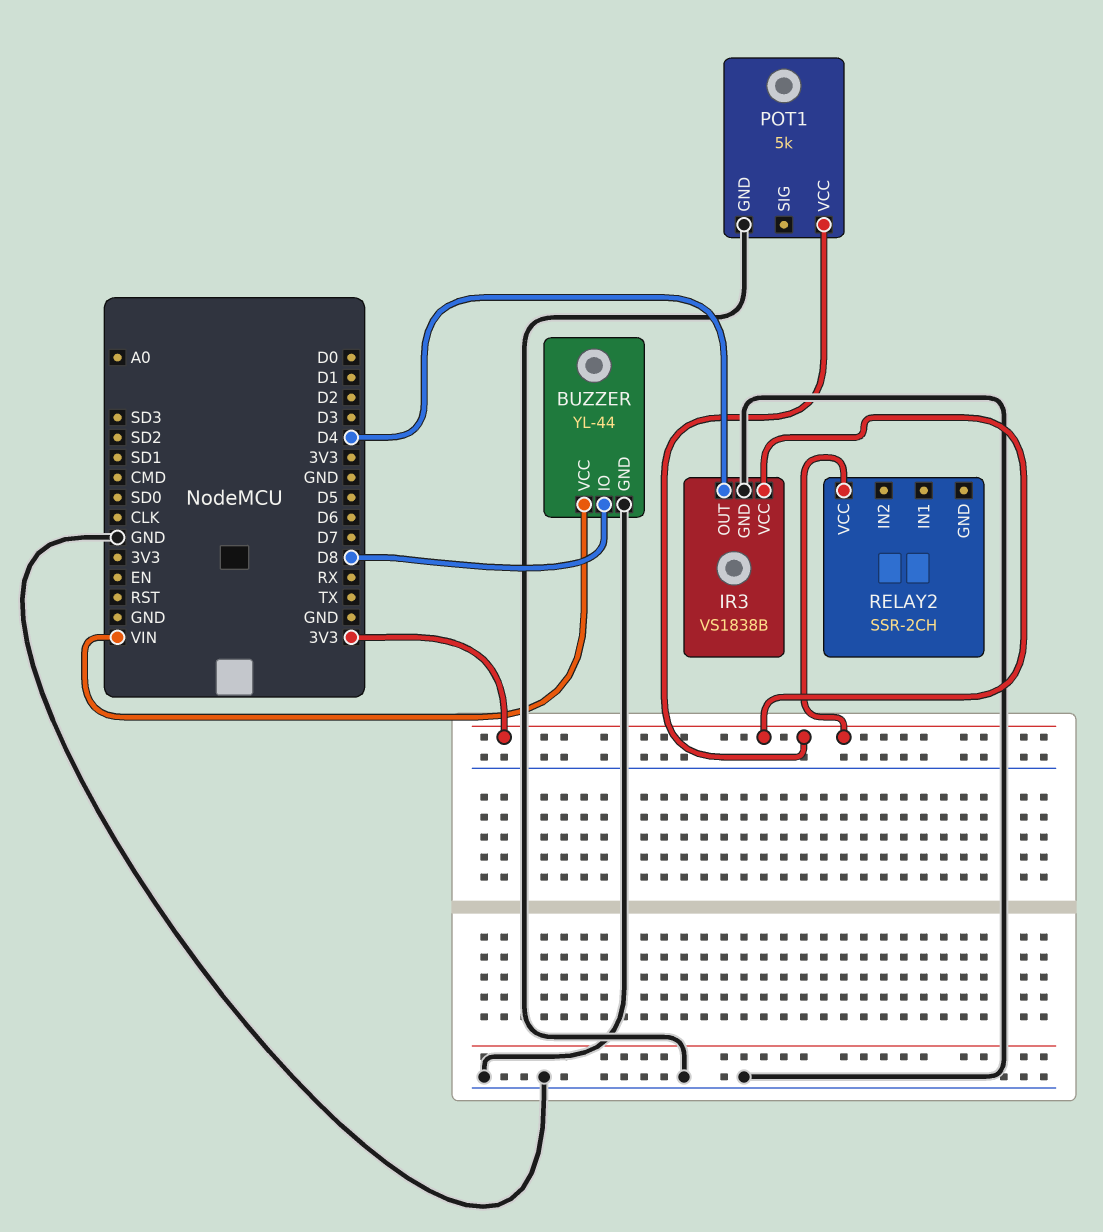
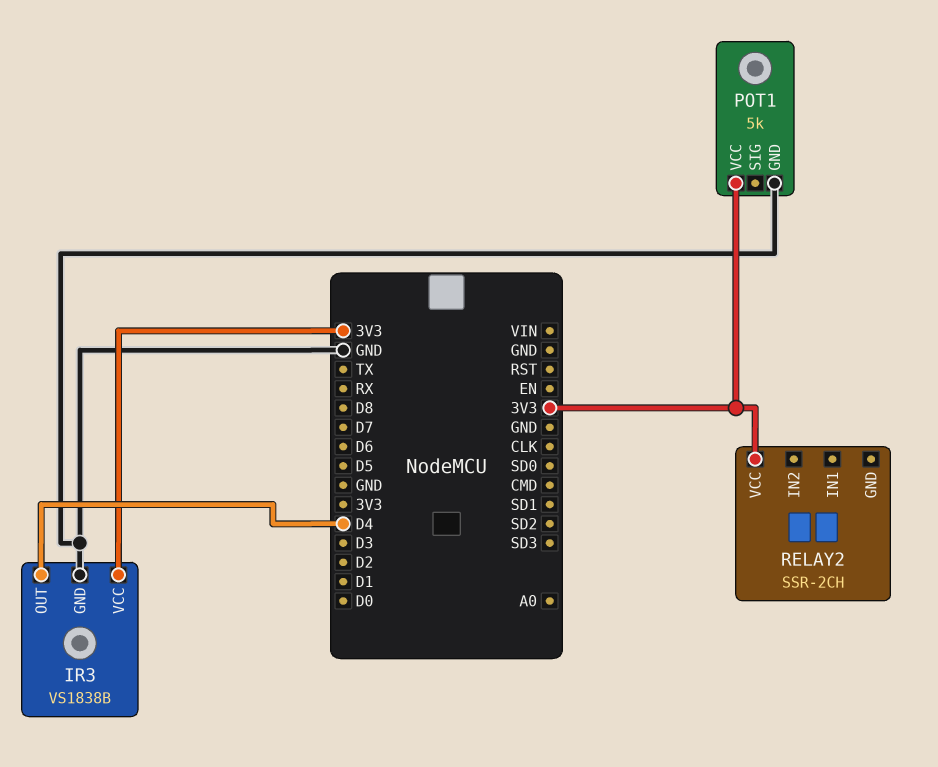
BUZZER: YL-44 -> none
BUZZER pin GND: GND -> none
BUZZER pin IO: D8 -> none
BUZZER pin VCC: VIN -> none

